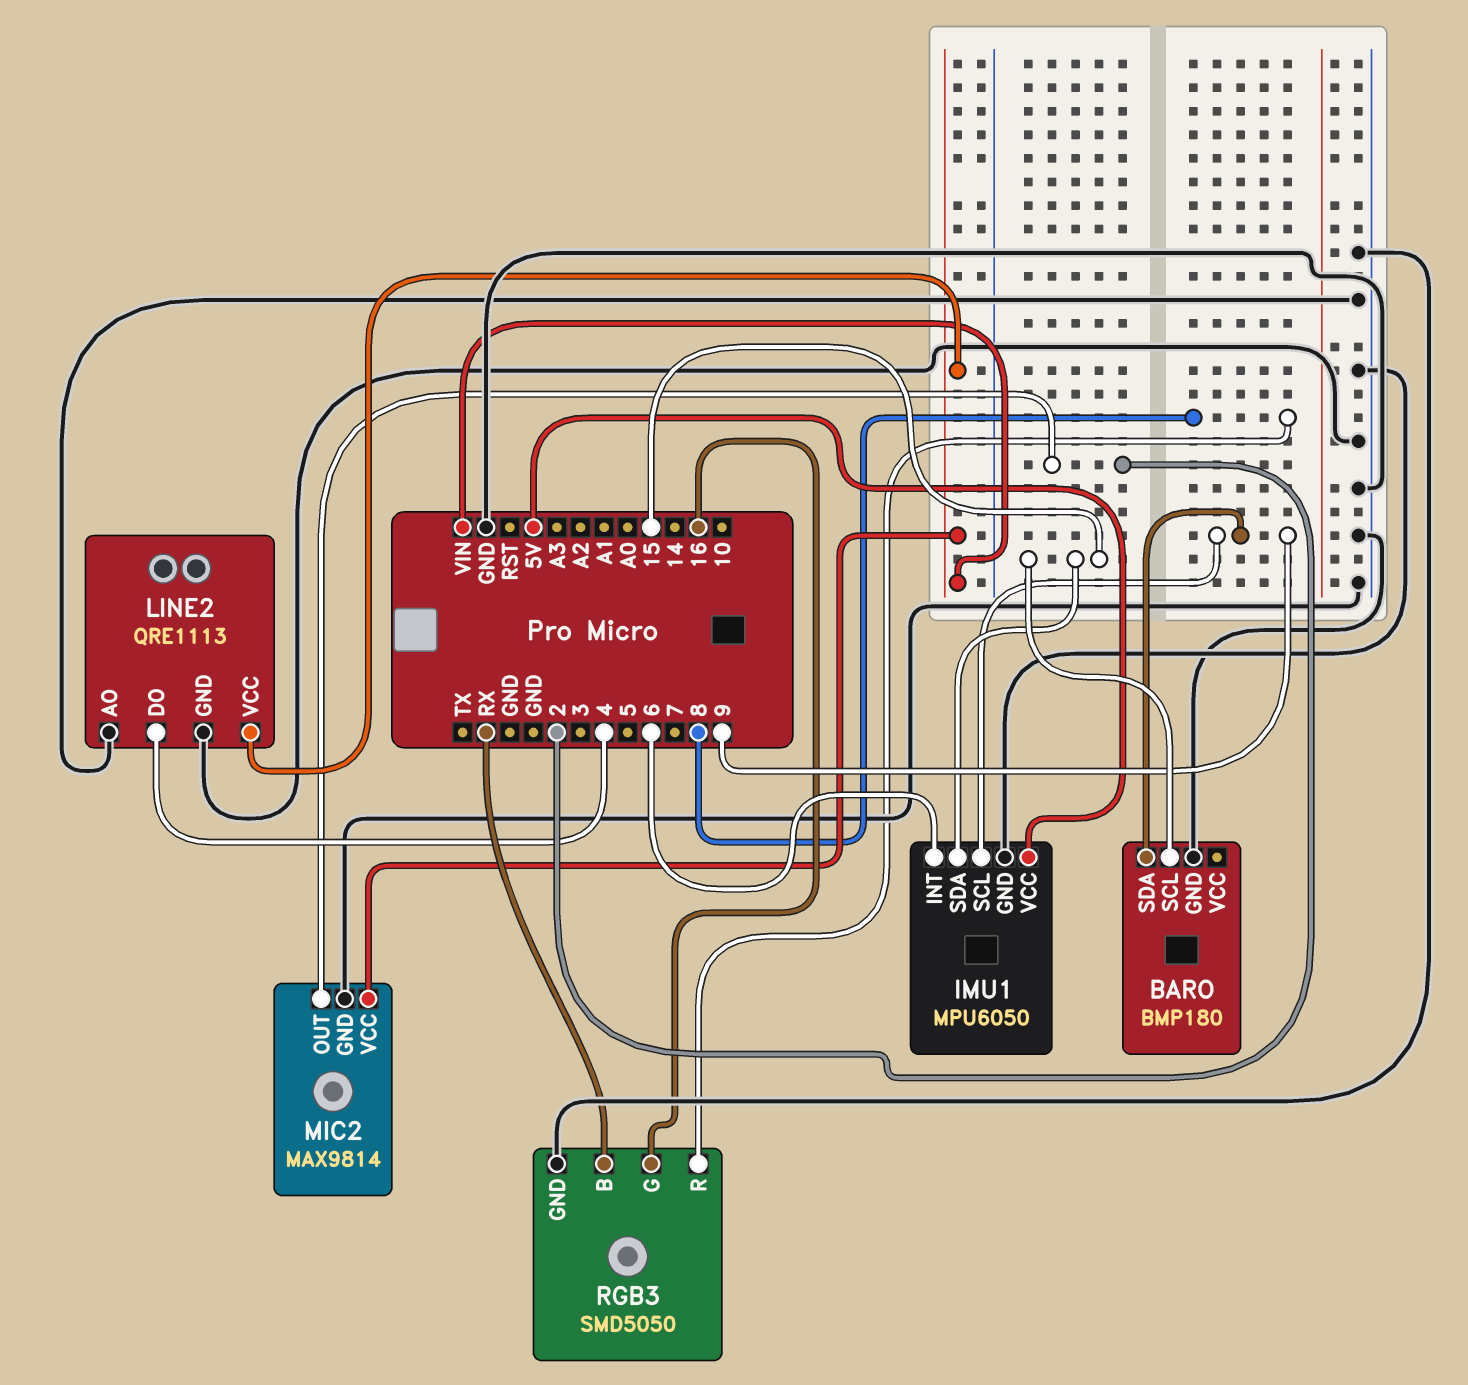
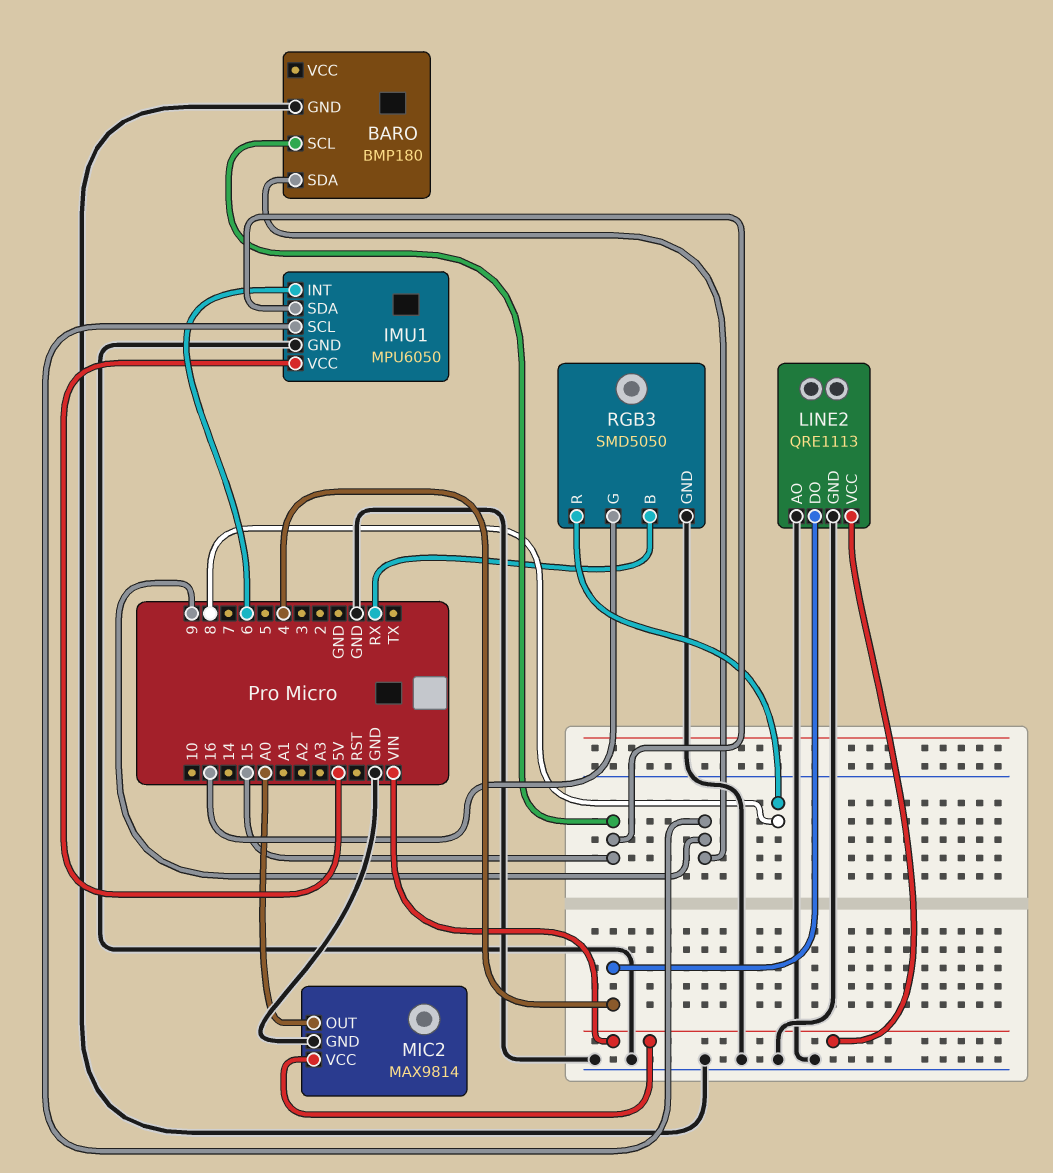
MIC2 pin OUT: 2 -> A0

